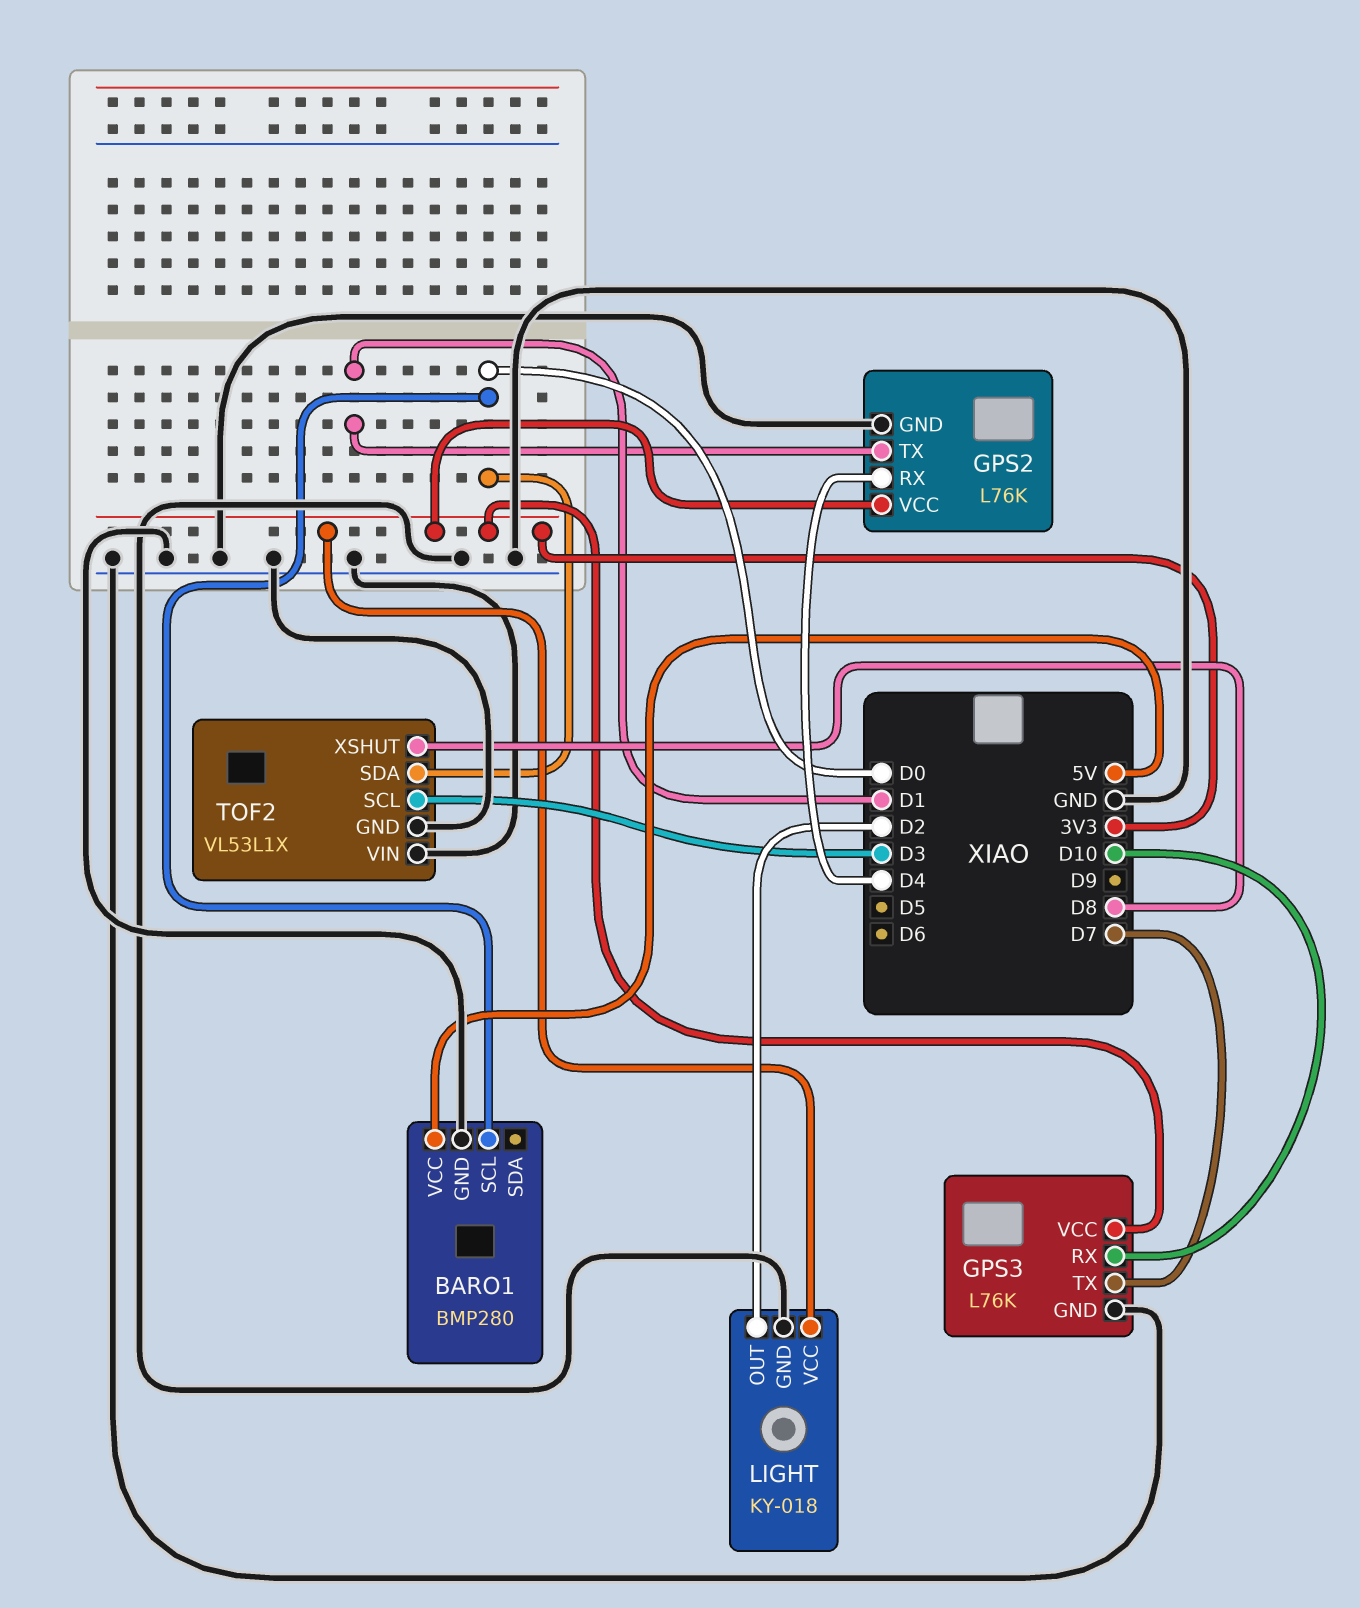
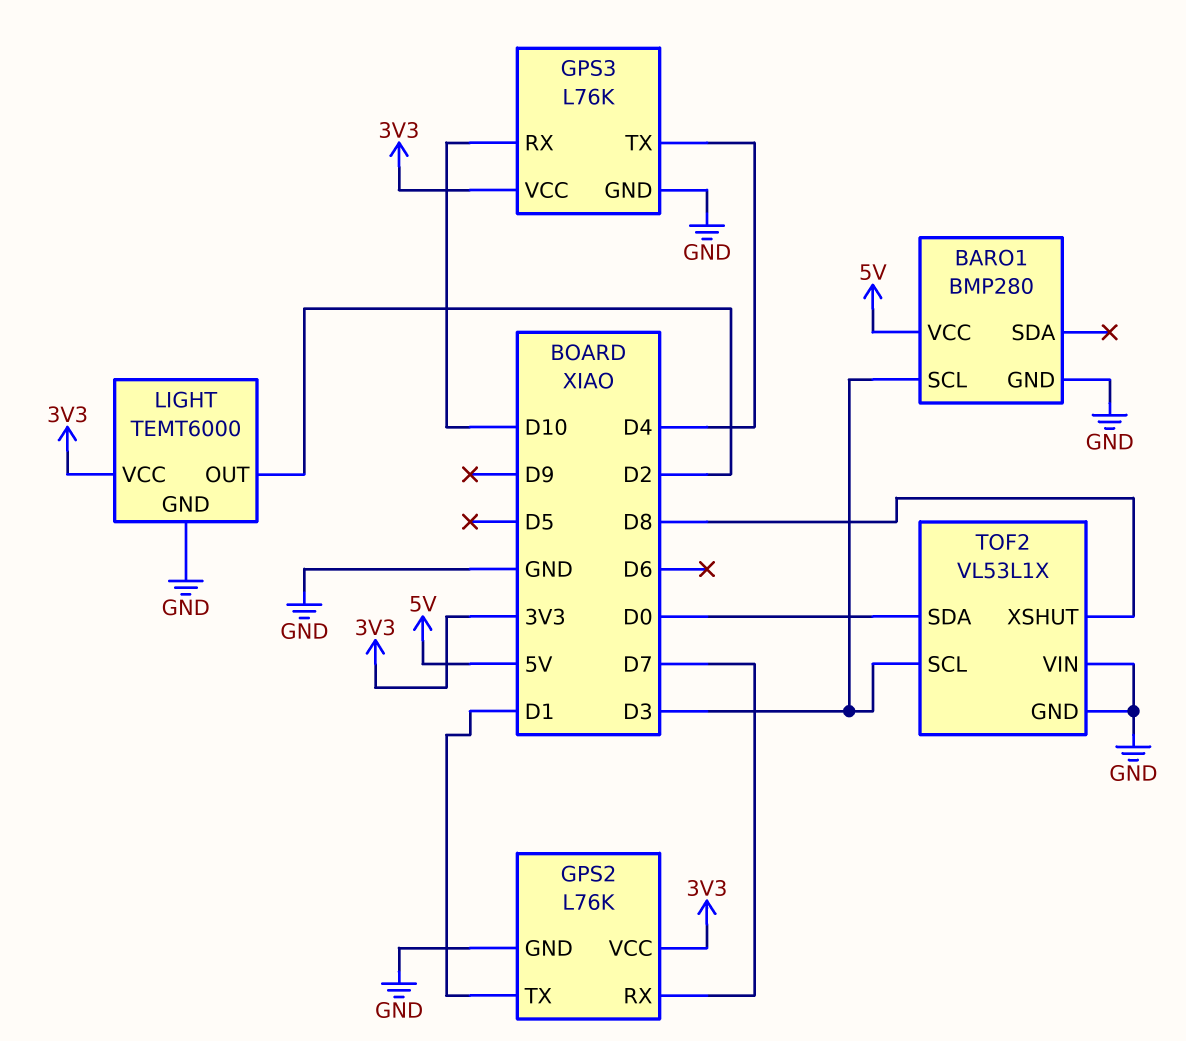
BARO1 pin SCL: D0 -> D3
GPS2 pin RX: D4 -> D7
GPS3 pin TX: D7 -> D4
LIGHT: KY-018 -> TEMT6000

